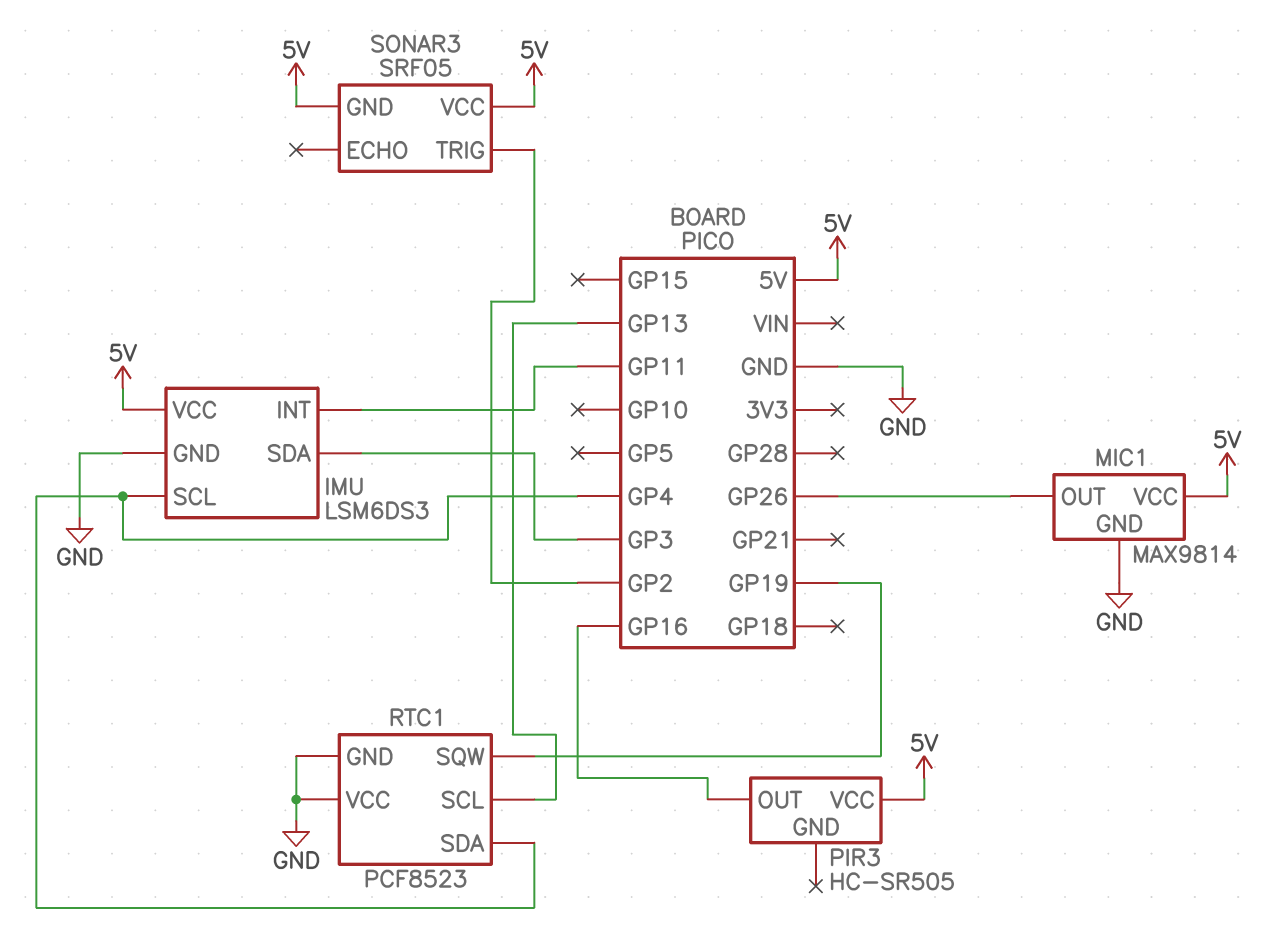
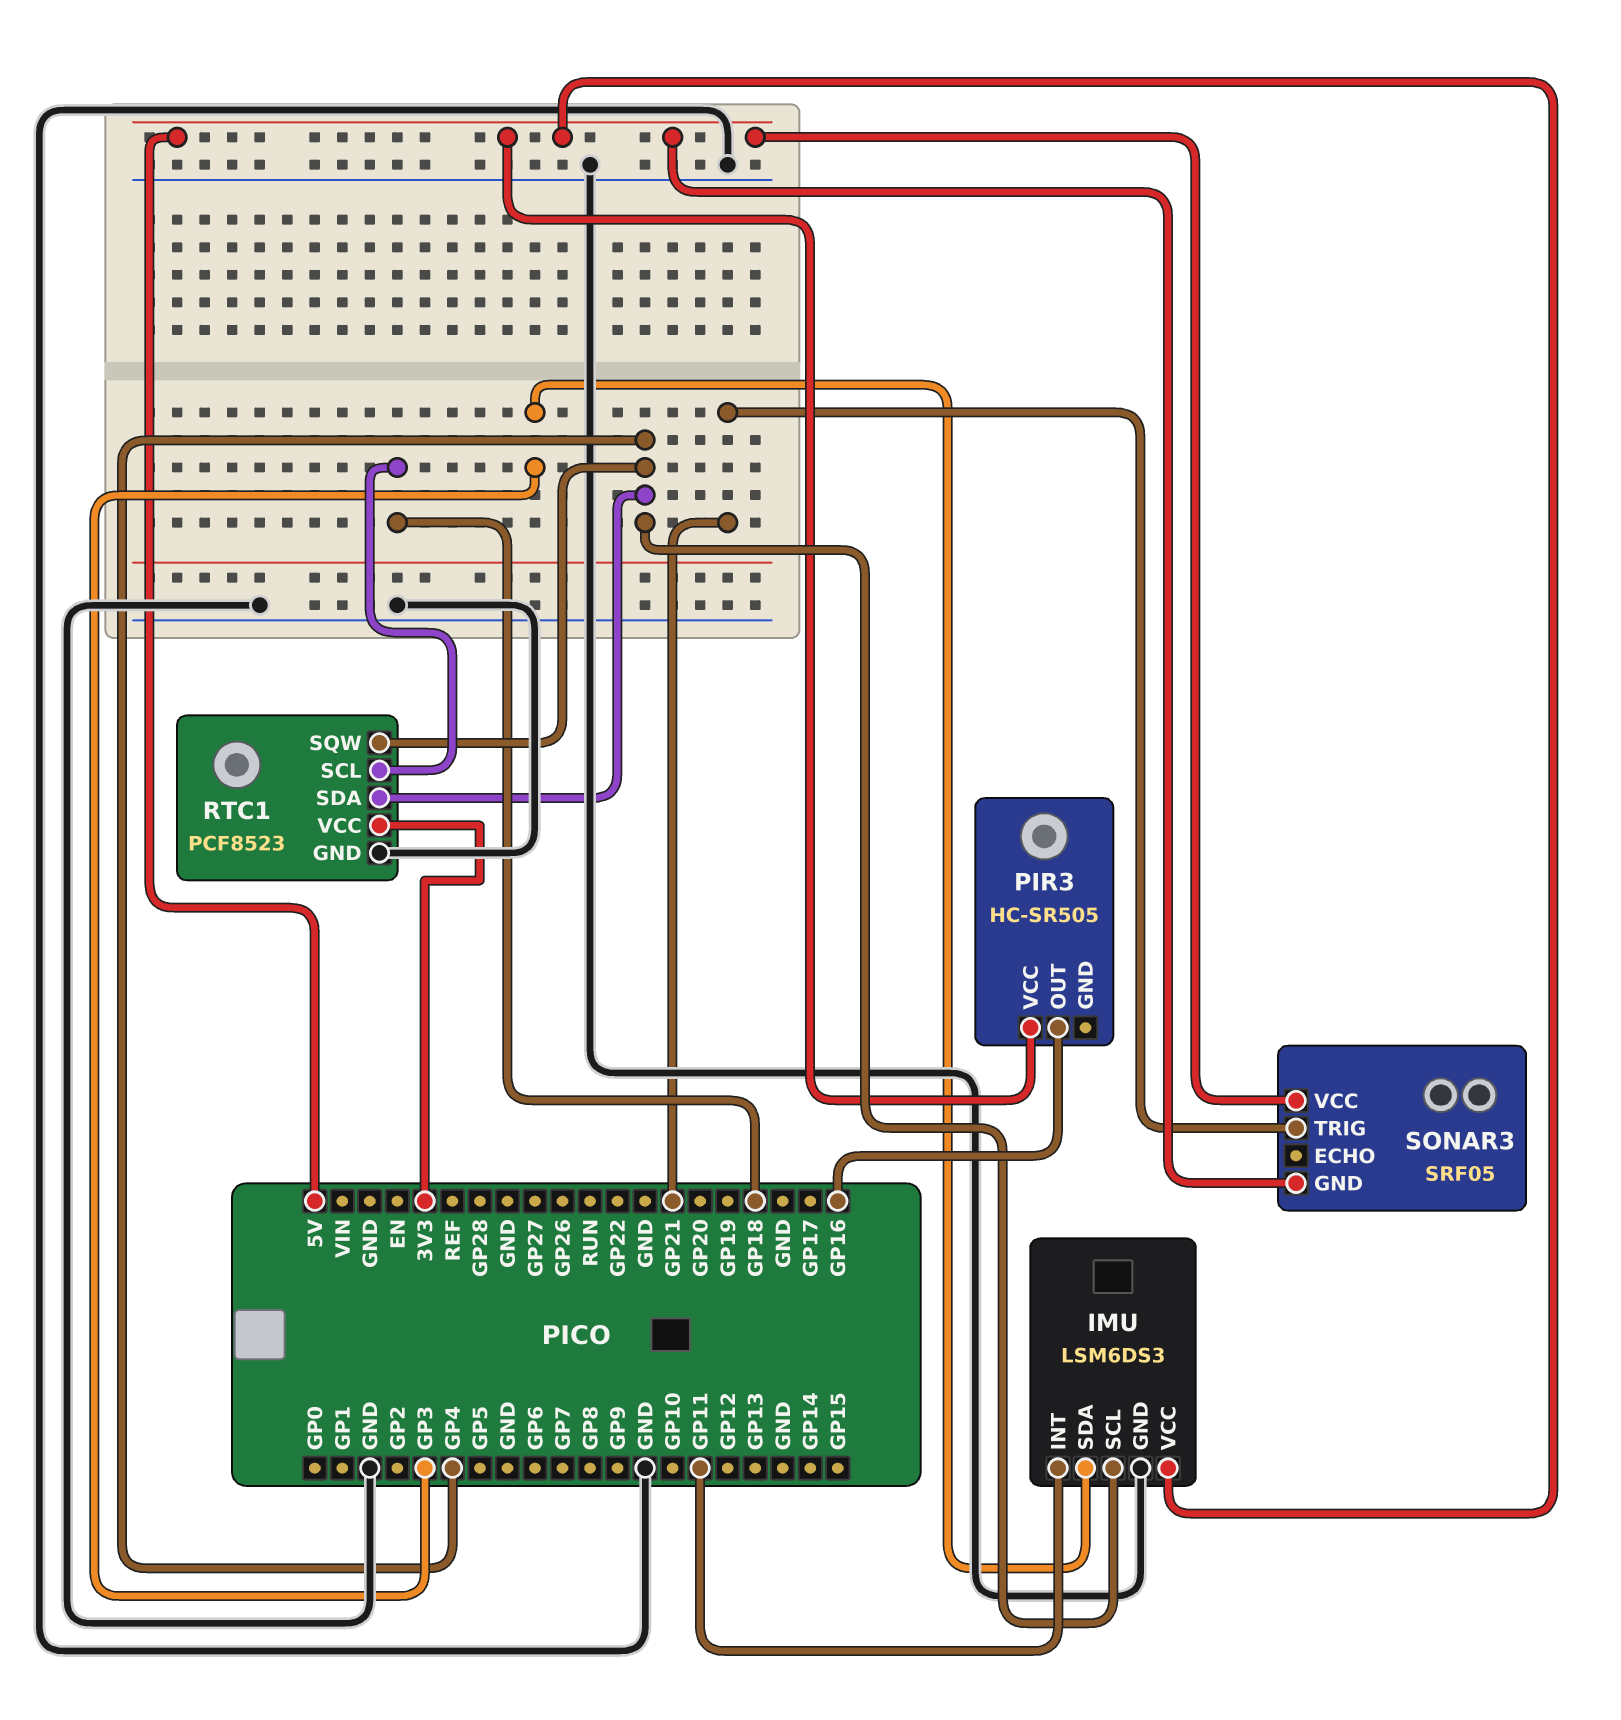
MIC1: MAX9814 -> none
MIC1 pin GND: GND -> none
MIC1 pin OUT: GP26 -> none
MIC1 pin VCC: 5V -> none
RTC1 pin SCL: GP13 -> GP18
RTC1 pin SQW: GP19 -> GP4
RTC1 pin VCC: GND -> 3V3
SONAR3 pin TRIG: GP2 -> GP21

